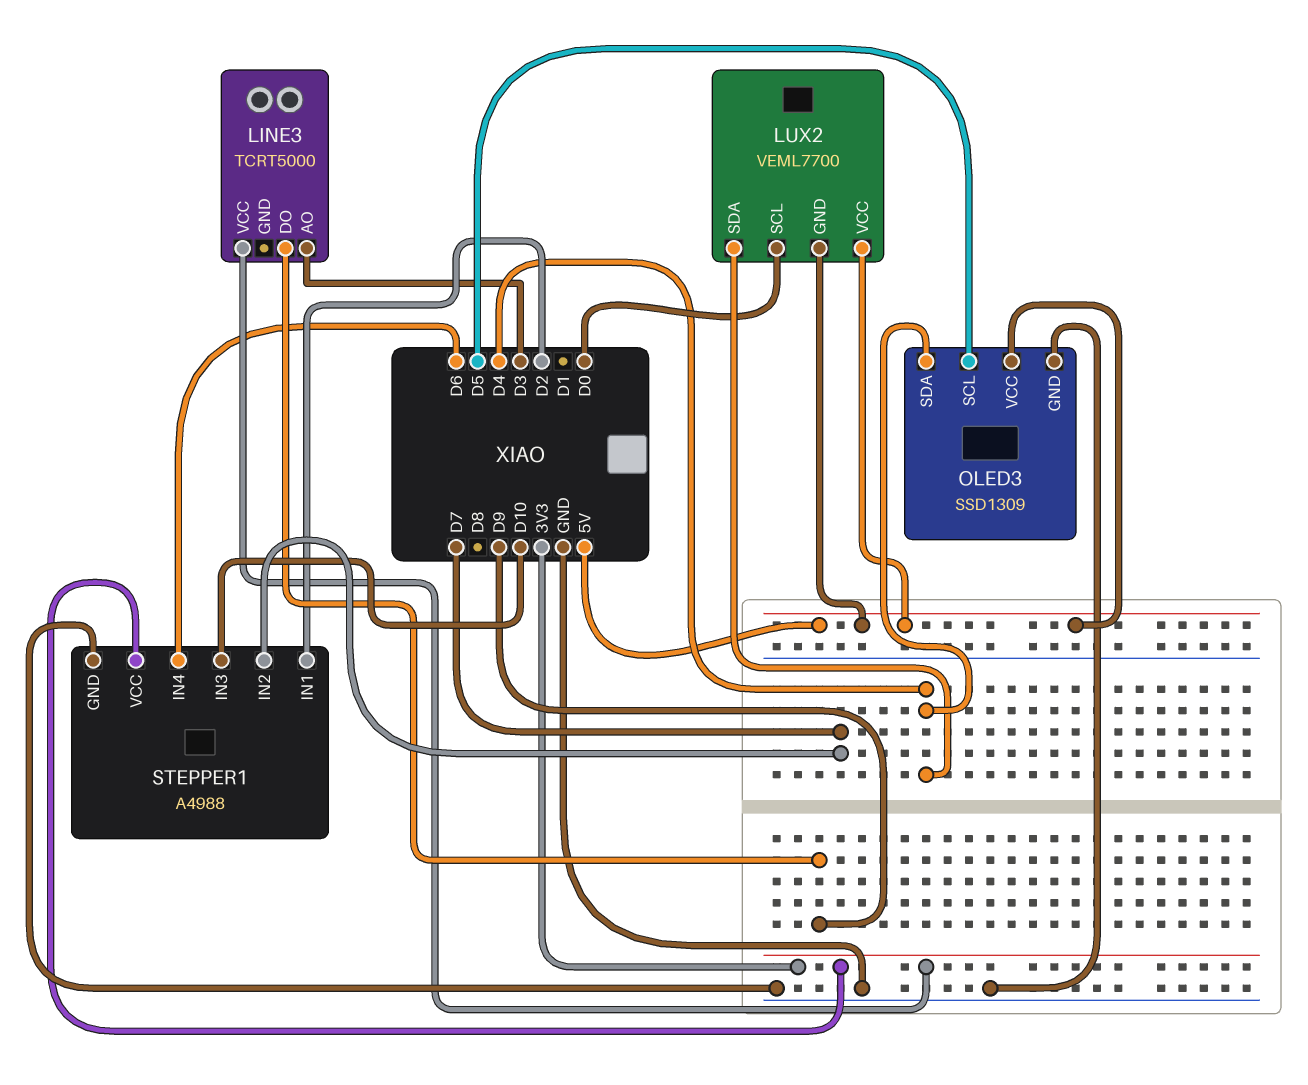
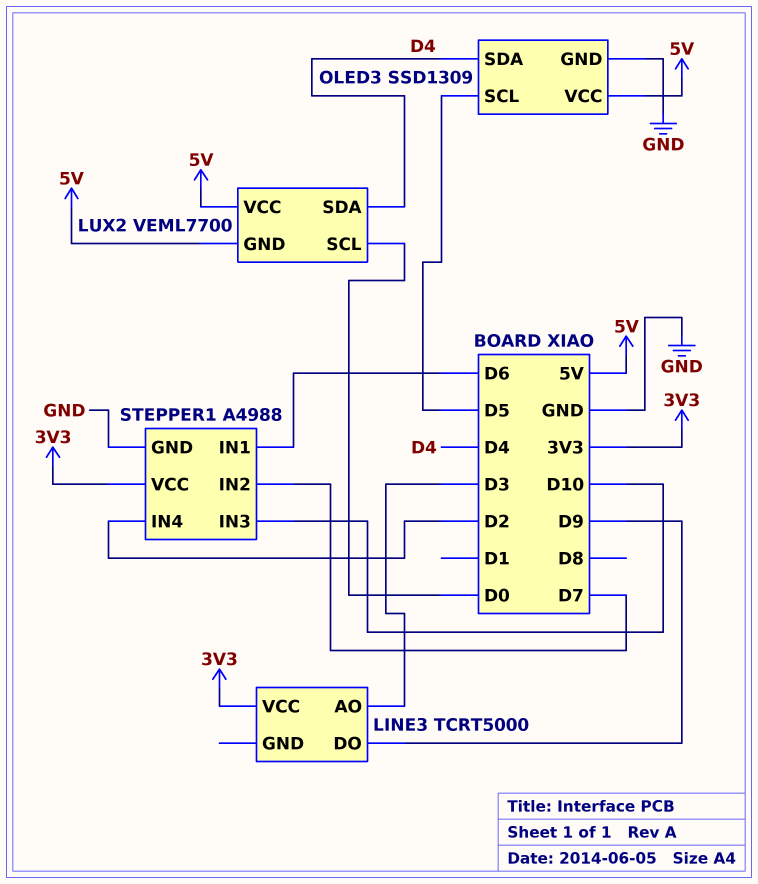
STEPPER1 pin IN1: D2 -> D6
STEPPER1 pin IN4: D6 -> D2

